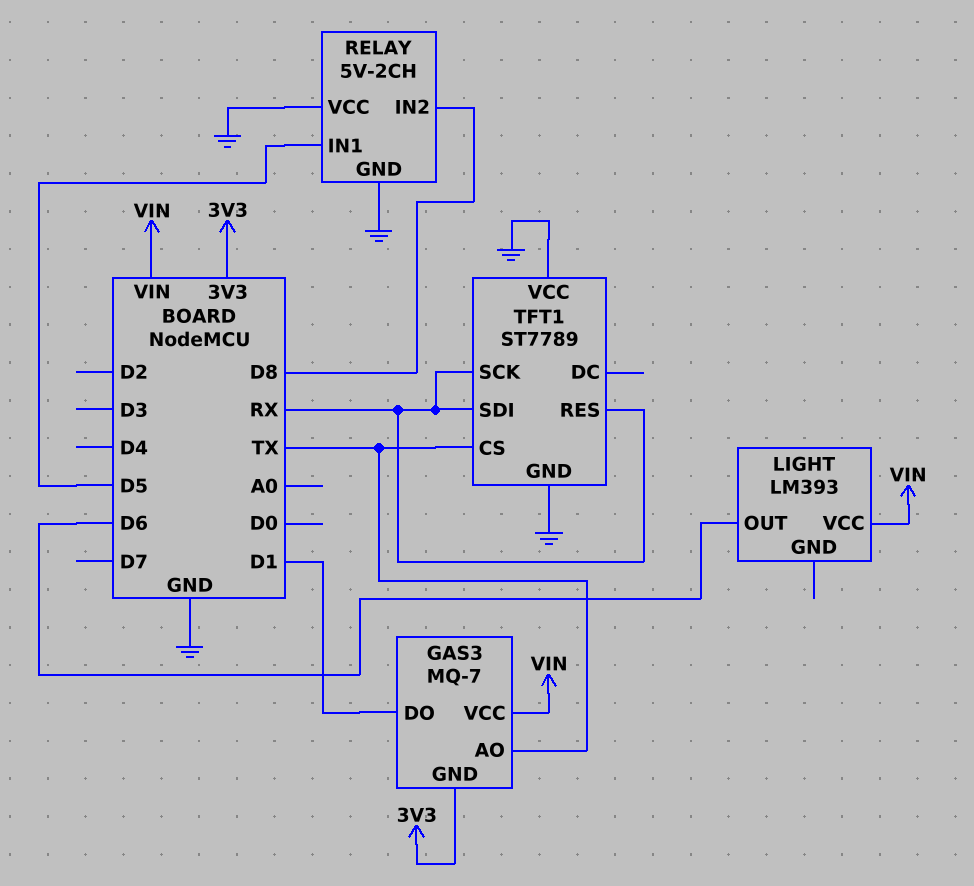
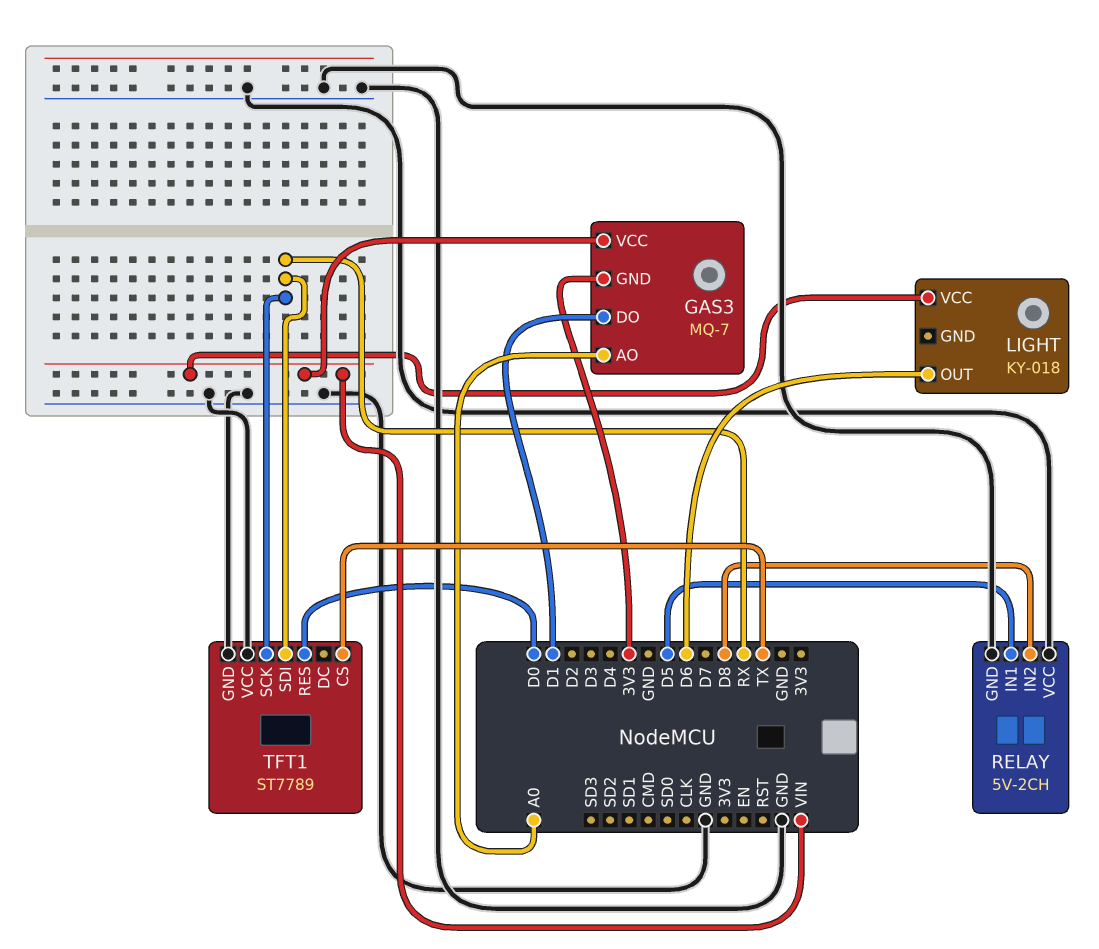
GAS3 pin AO: TX -> A0
LIGHT: LM393 -> KY-018
TFT1 pin RES: RX -> D0

